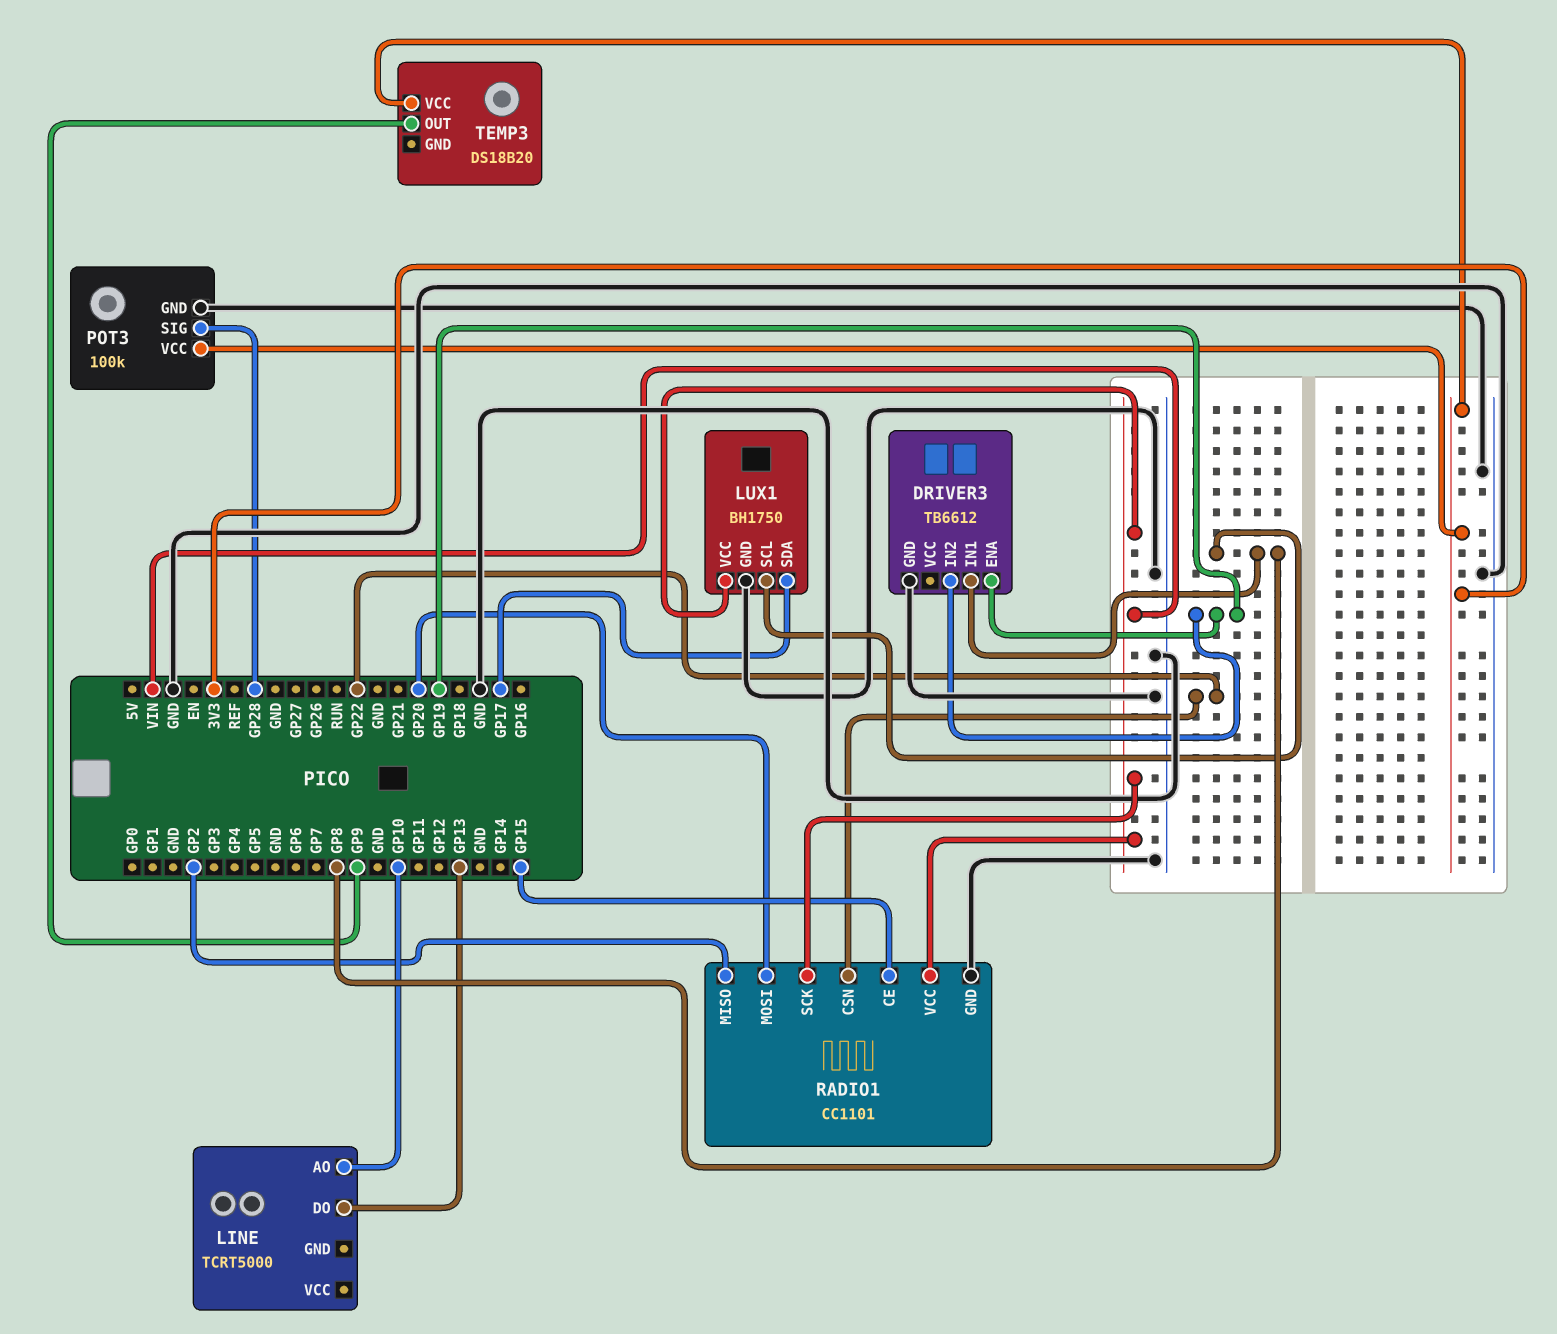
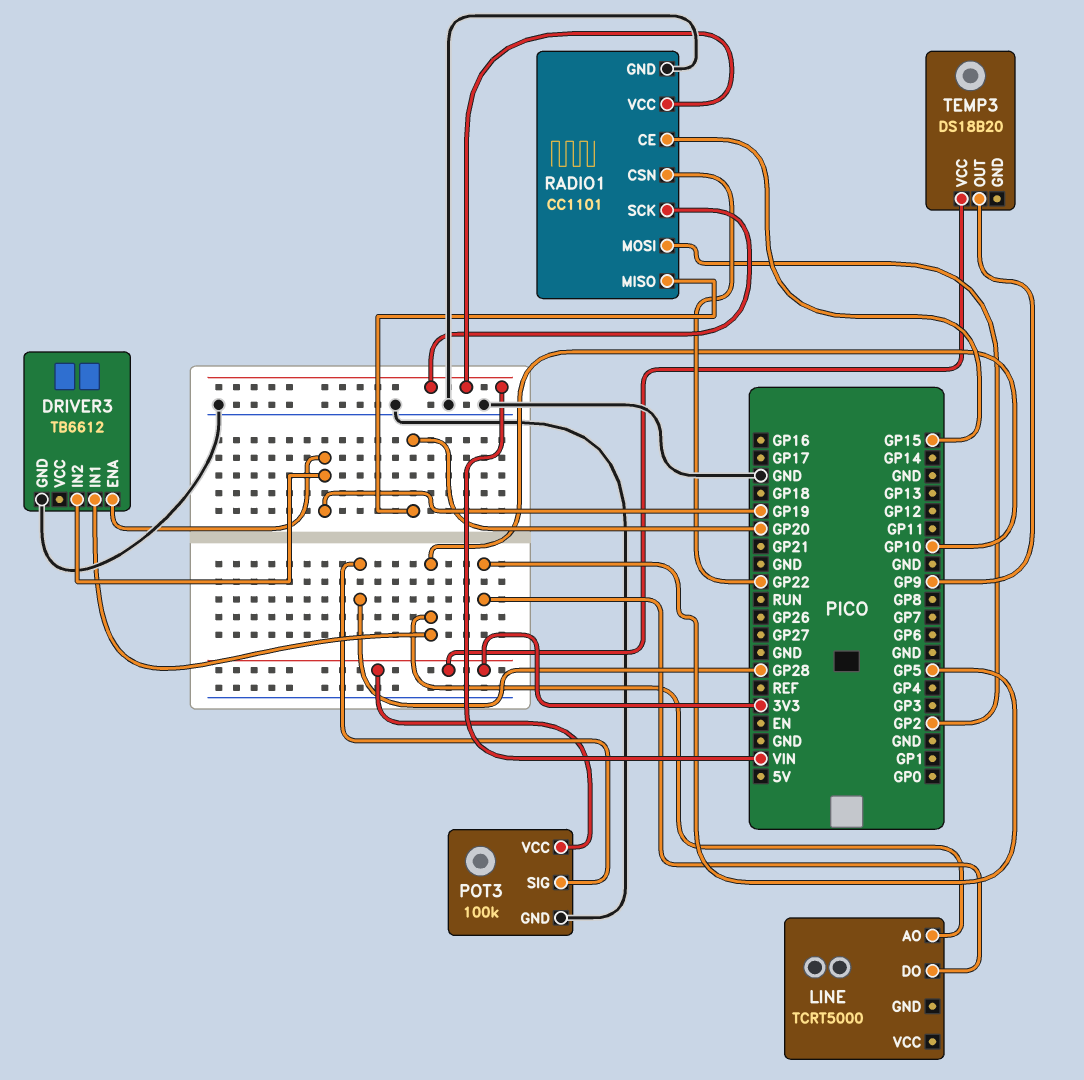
DRIVER3 pin IN1: GP8 -> GP10
LINE pin DO: GP13 -> GP5
LUX1: BH1750 -> none
LUX1 pin GND: GND -> none
LUX1 pin SCL: GP8 -> none
LUX1 pin SDA: GP17 -> none
LUX1 pin VCC: VIN -> none
RADIO1 pin MISO: GP2 -> GP20
RADIO1 pin MOSI: GP20 -> GP2

